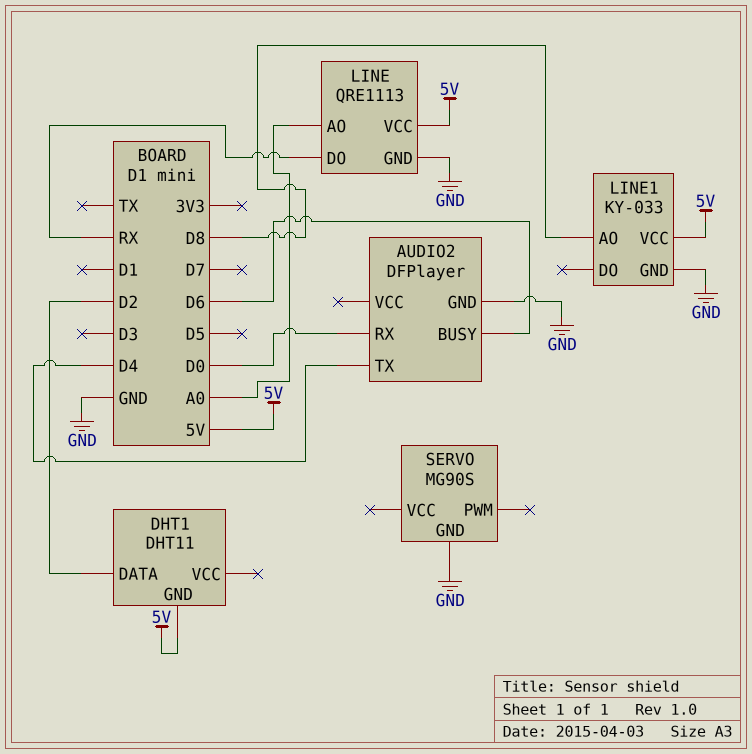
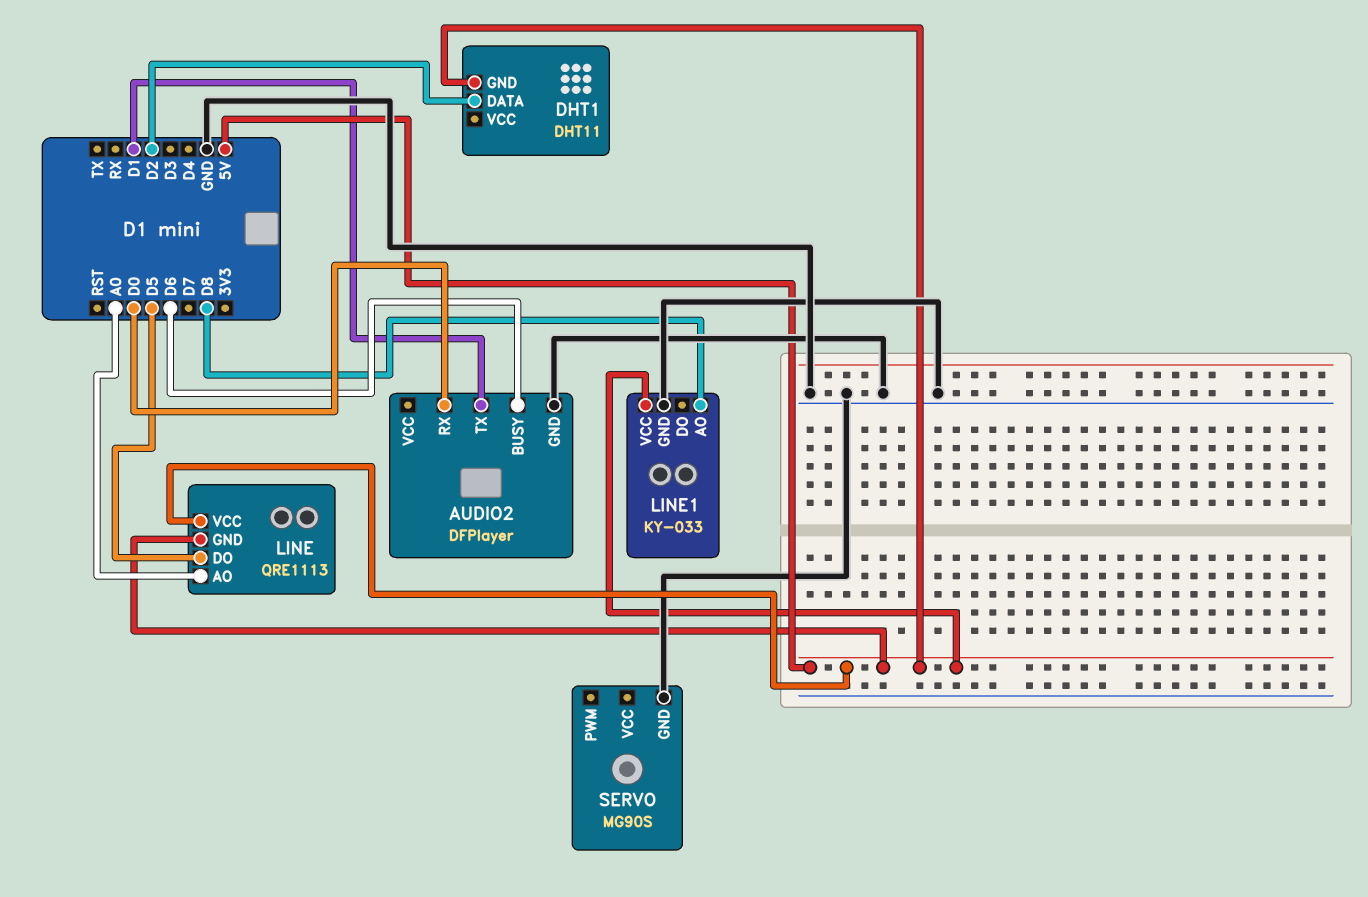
AUDIO2 pin TX: D4 -> D1
LINE pin DO: RX -> D5
LINE pin GND: GND -> 5V

